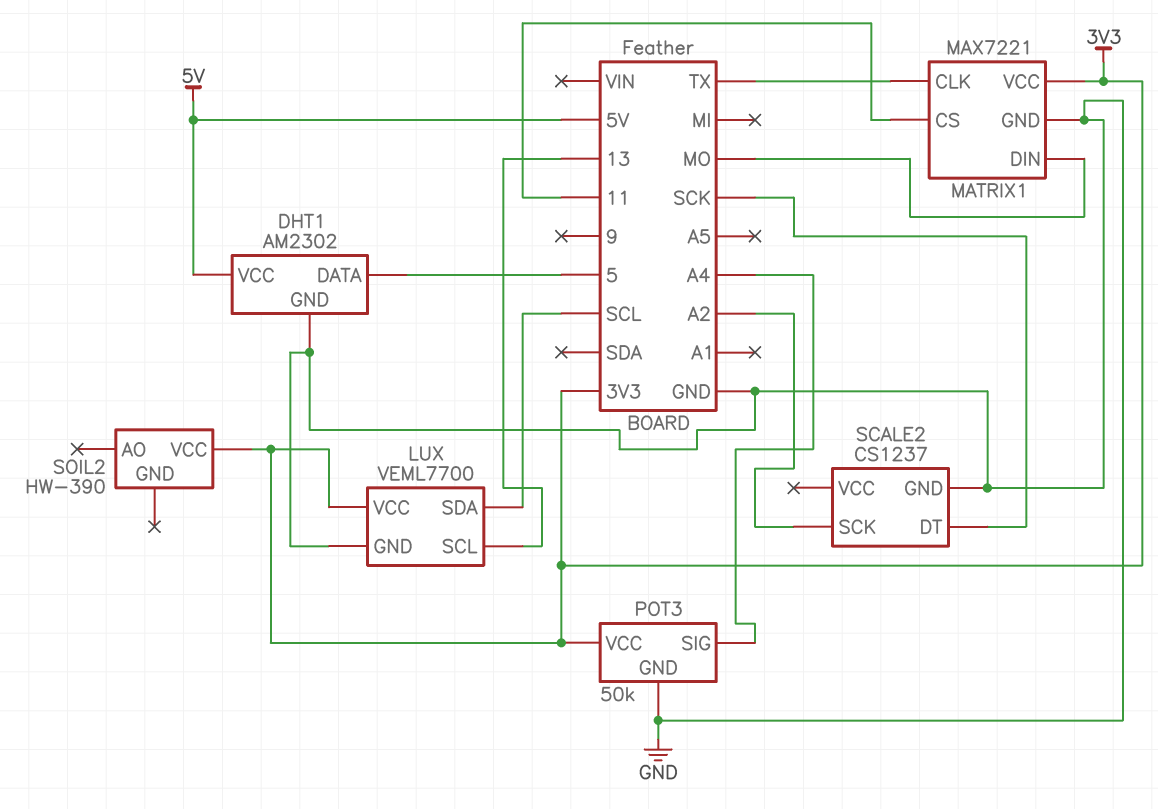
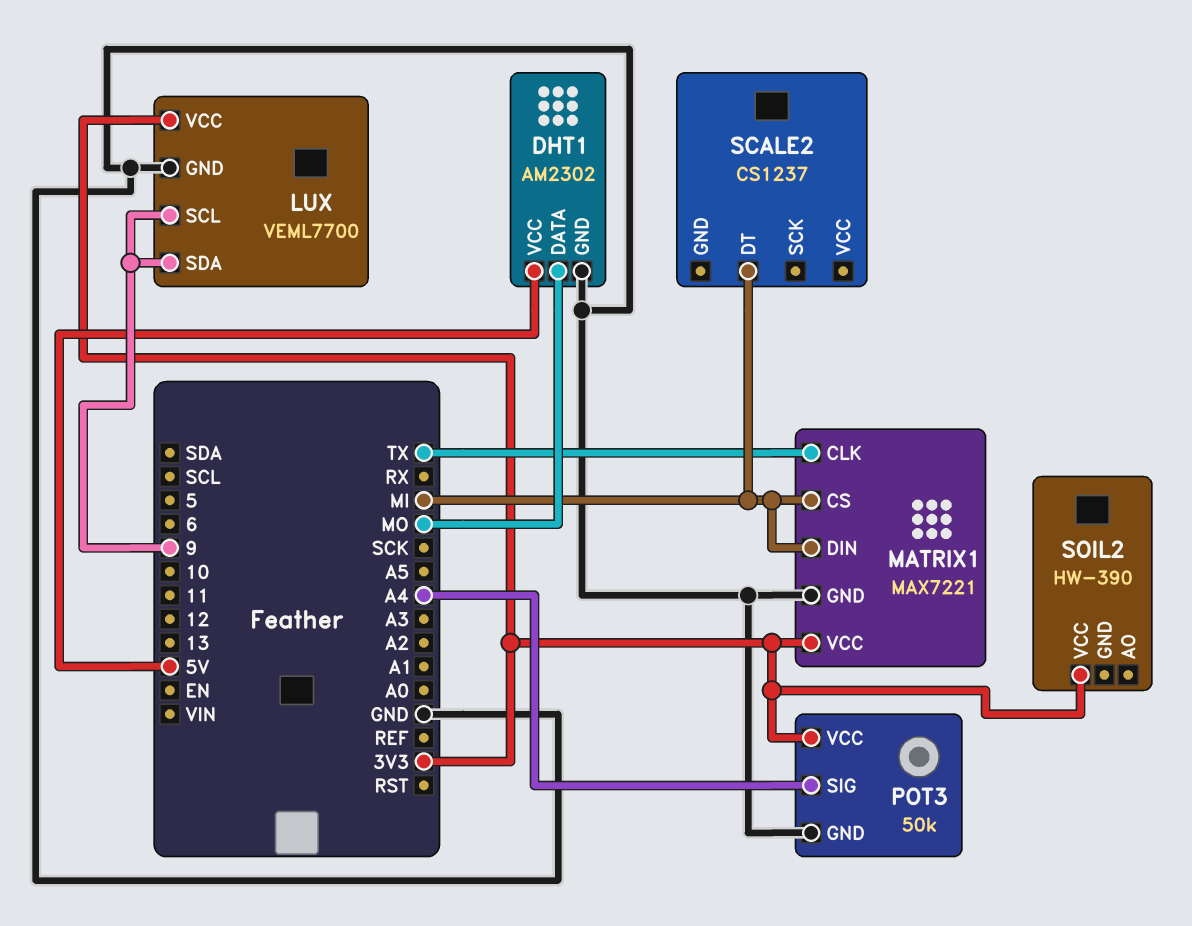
DHT1 pin DATA: 5 -> MO
LUX pin SCL: 13 -> 9
LUX pin SDA: SCL -> 9
MATRIX1 pin CS: 11 -> MI
MATRIX1 pin DIN: MO -> MI
SCALE2 pin DT: SCK -> MI
SCALE2 pin GND: GND -> none
SCALE2 pin SCK: A2 -> none

